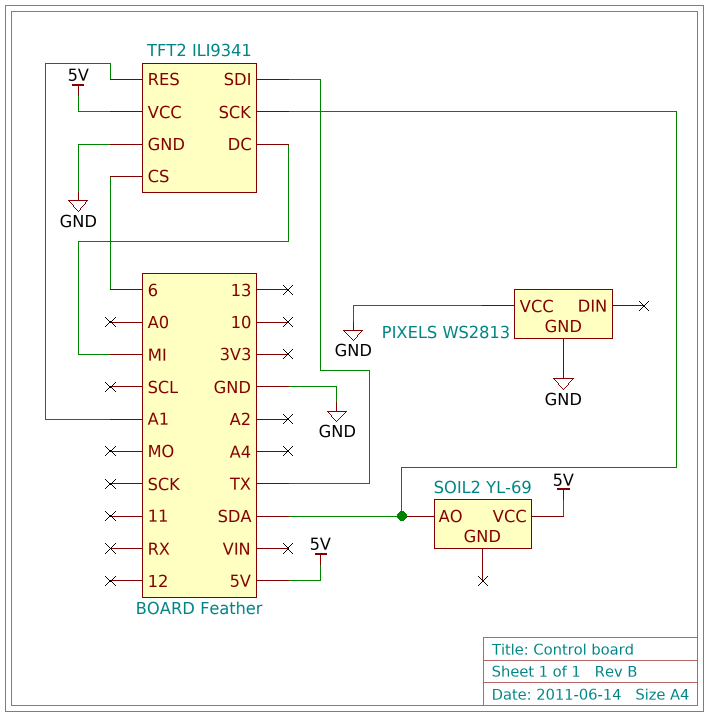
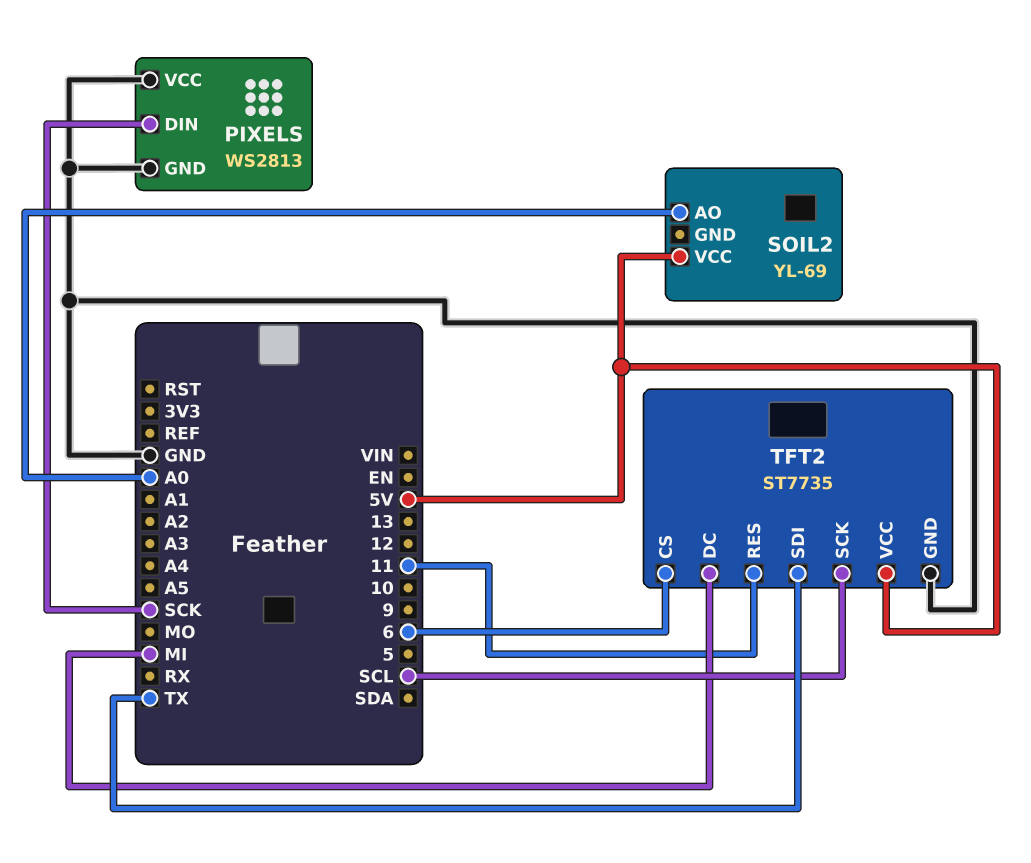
PIXELS pin DIN: none -> SCK
SOIL2 pin AO: SDA -> A0
TFT2: ILI9341 -> ST7735
TFT2 pin RES: A1 -> 11
TFT2 pin SCK: SDA -> SCL

